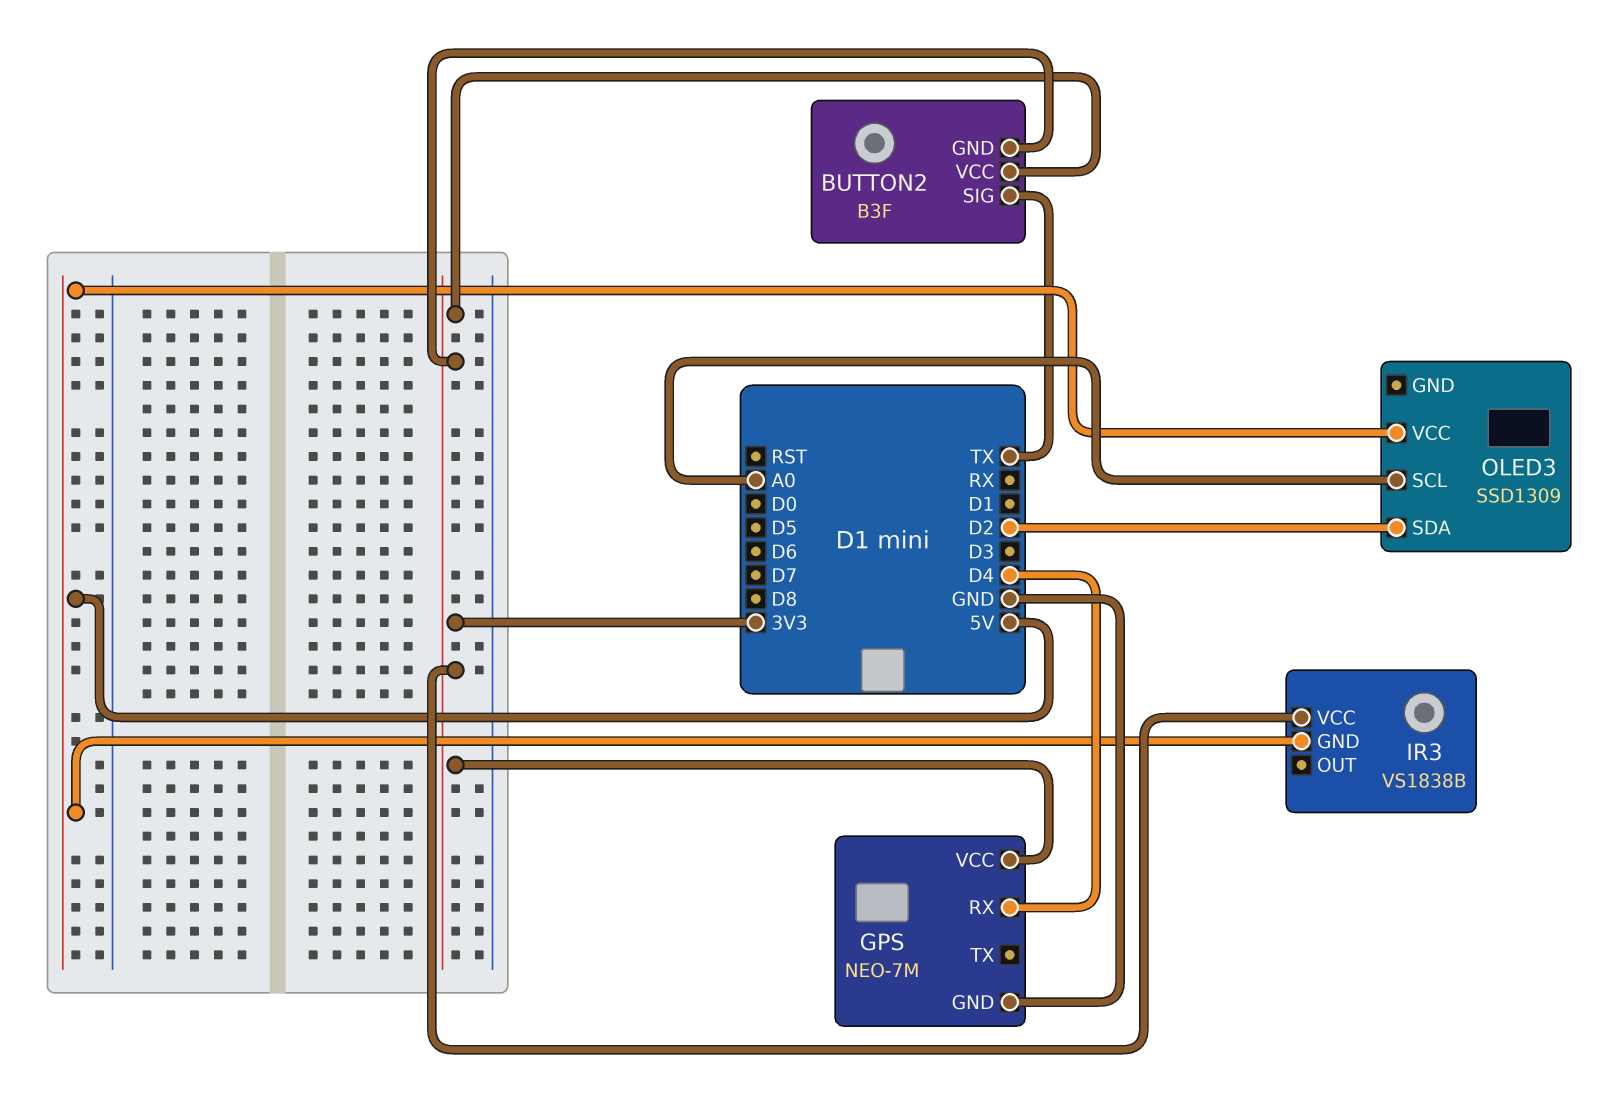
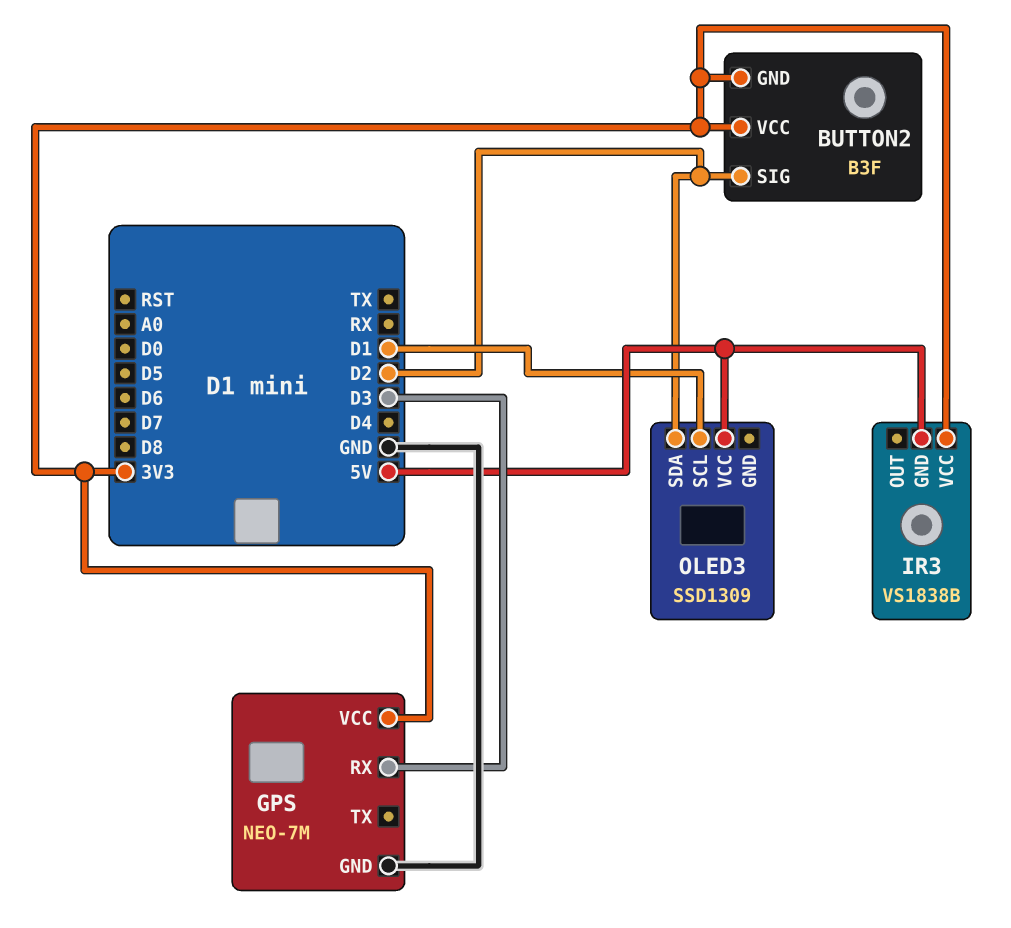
BUTTON2 pin SIG: TX -> D2
GPS pin RX: D4 -> D3
OLED3 pin SCL: A0 -> D1

